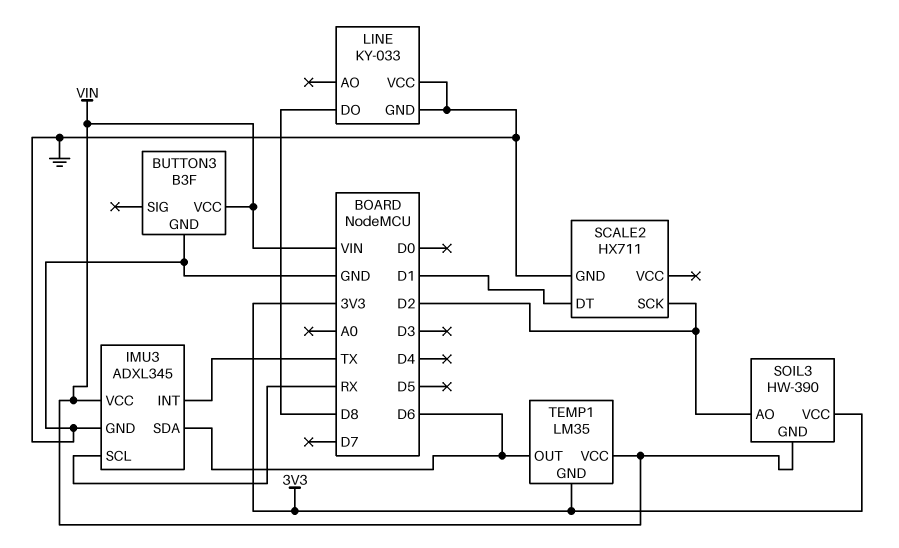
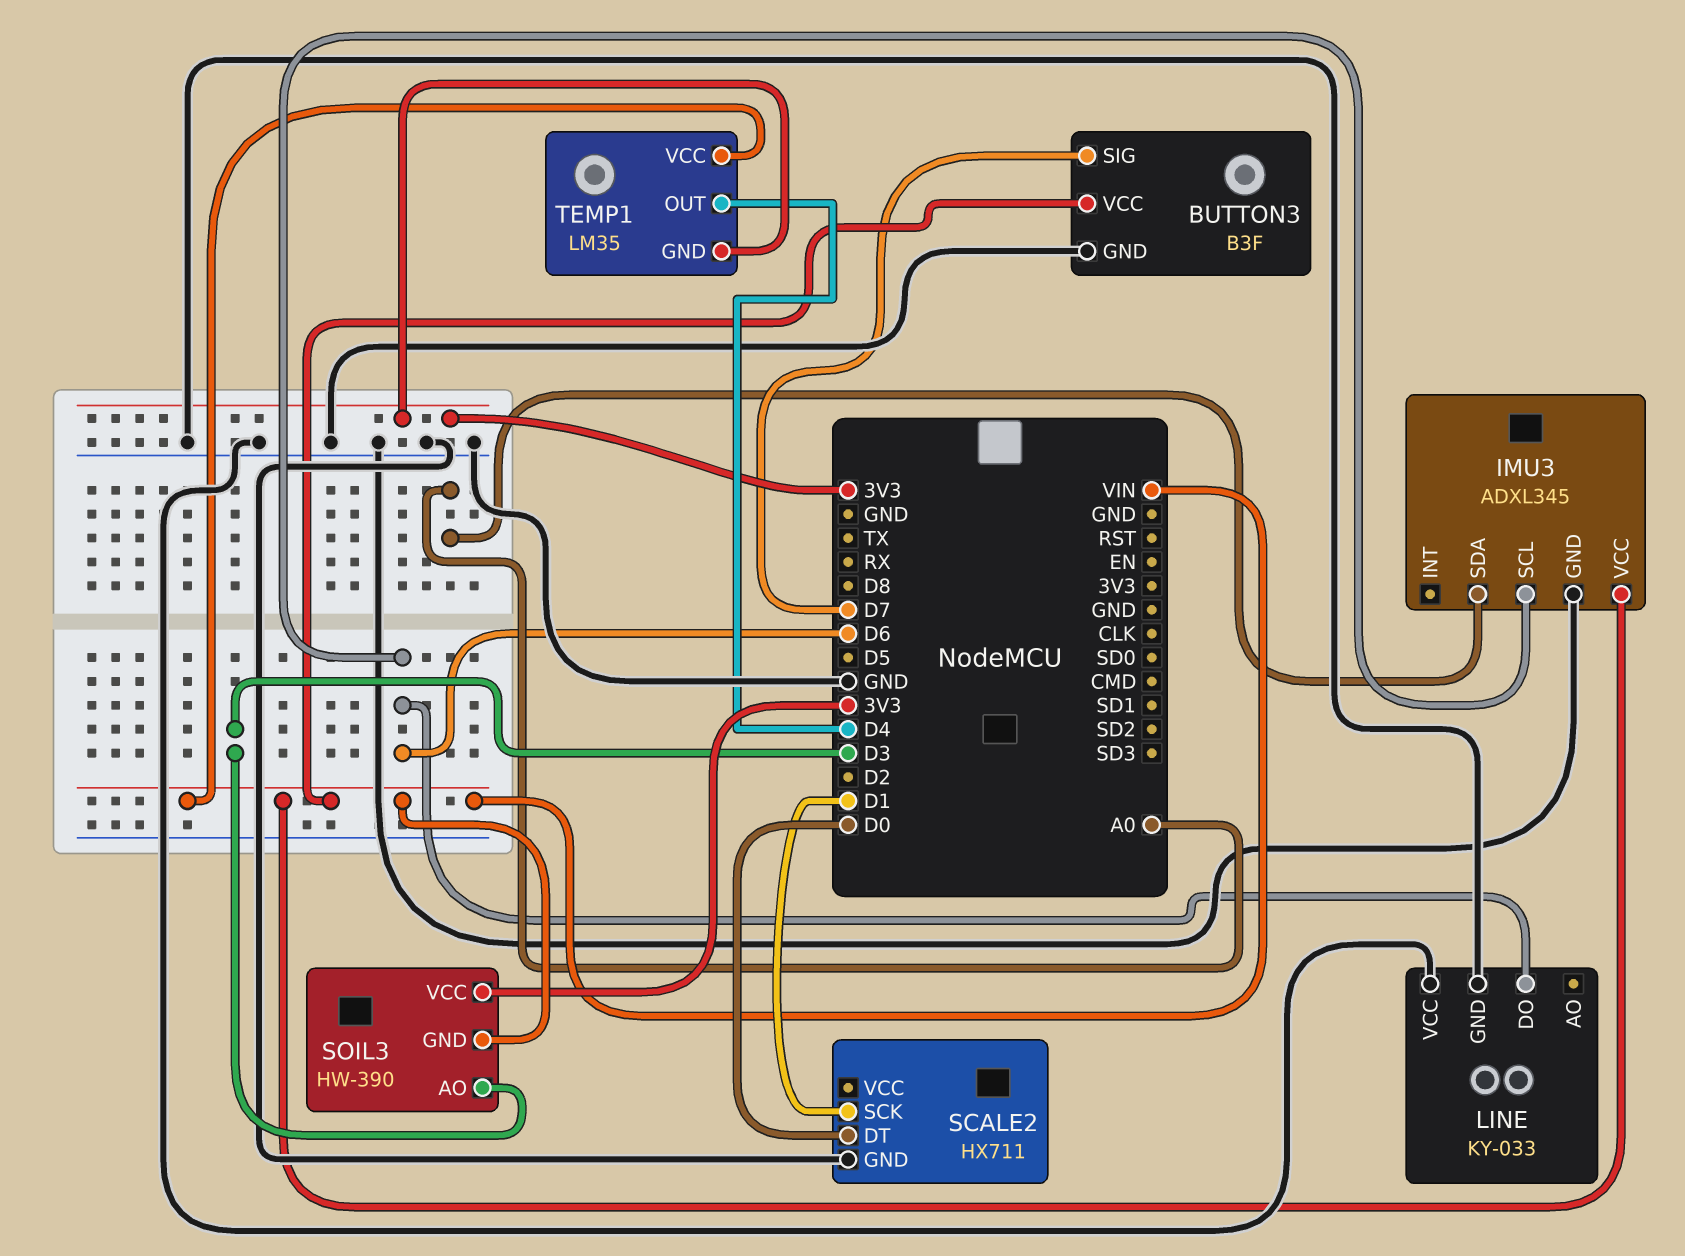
BUTTON3 pin SIG: none -> D7
IMU3 pin INT: TX -> none
IMU3 pin SCL: RX -> D6
IMU3 pin SDA: D6 -> A0
LINE pin DO: D8 -> D6
SCALE2 pin DT: D1 -> D0
SCALE2 pin SCK: D2 -> D1
SOIL3 pin AO: D2 -> D3
TEMP1 pin OUT: D6 -> D4

